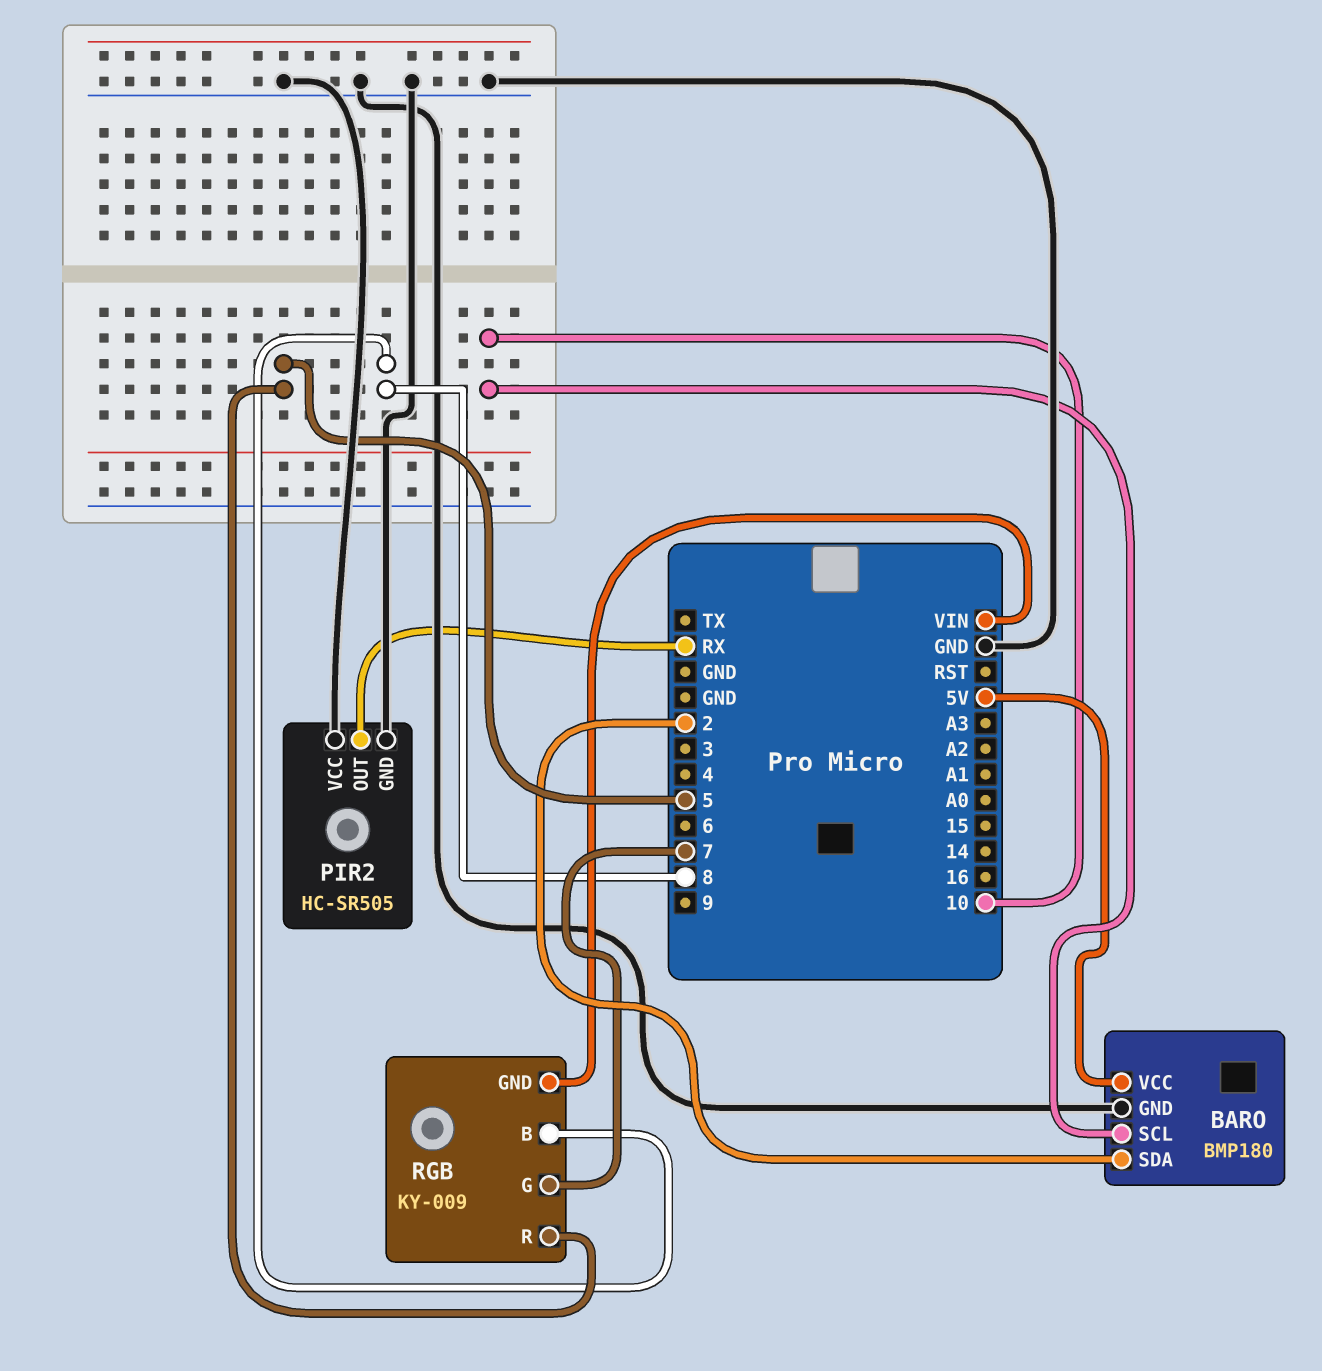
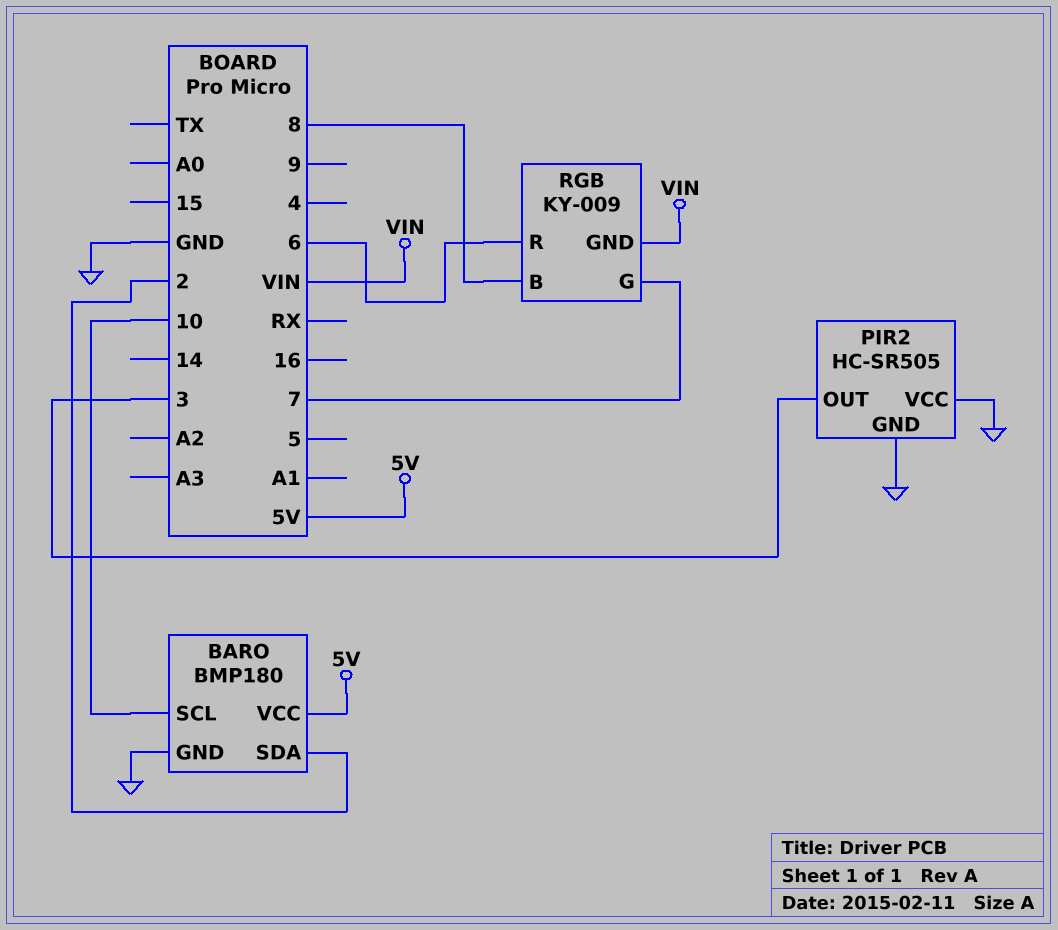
PIR2 pin OUT: RX -> 3
RGB pin R: 5 -> 6

